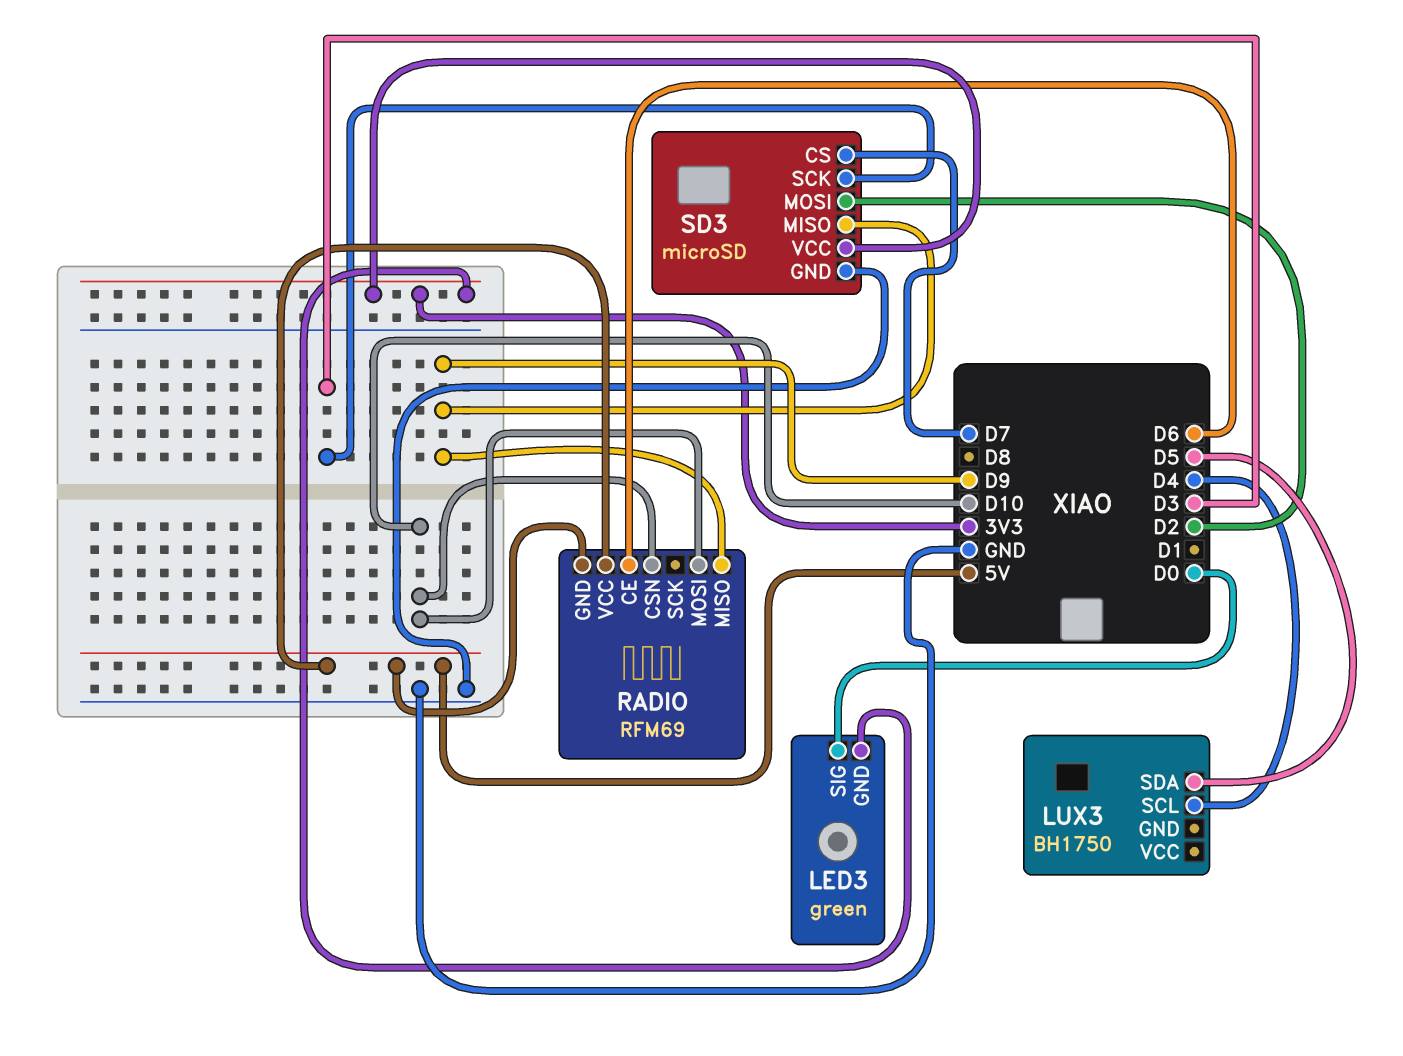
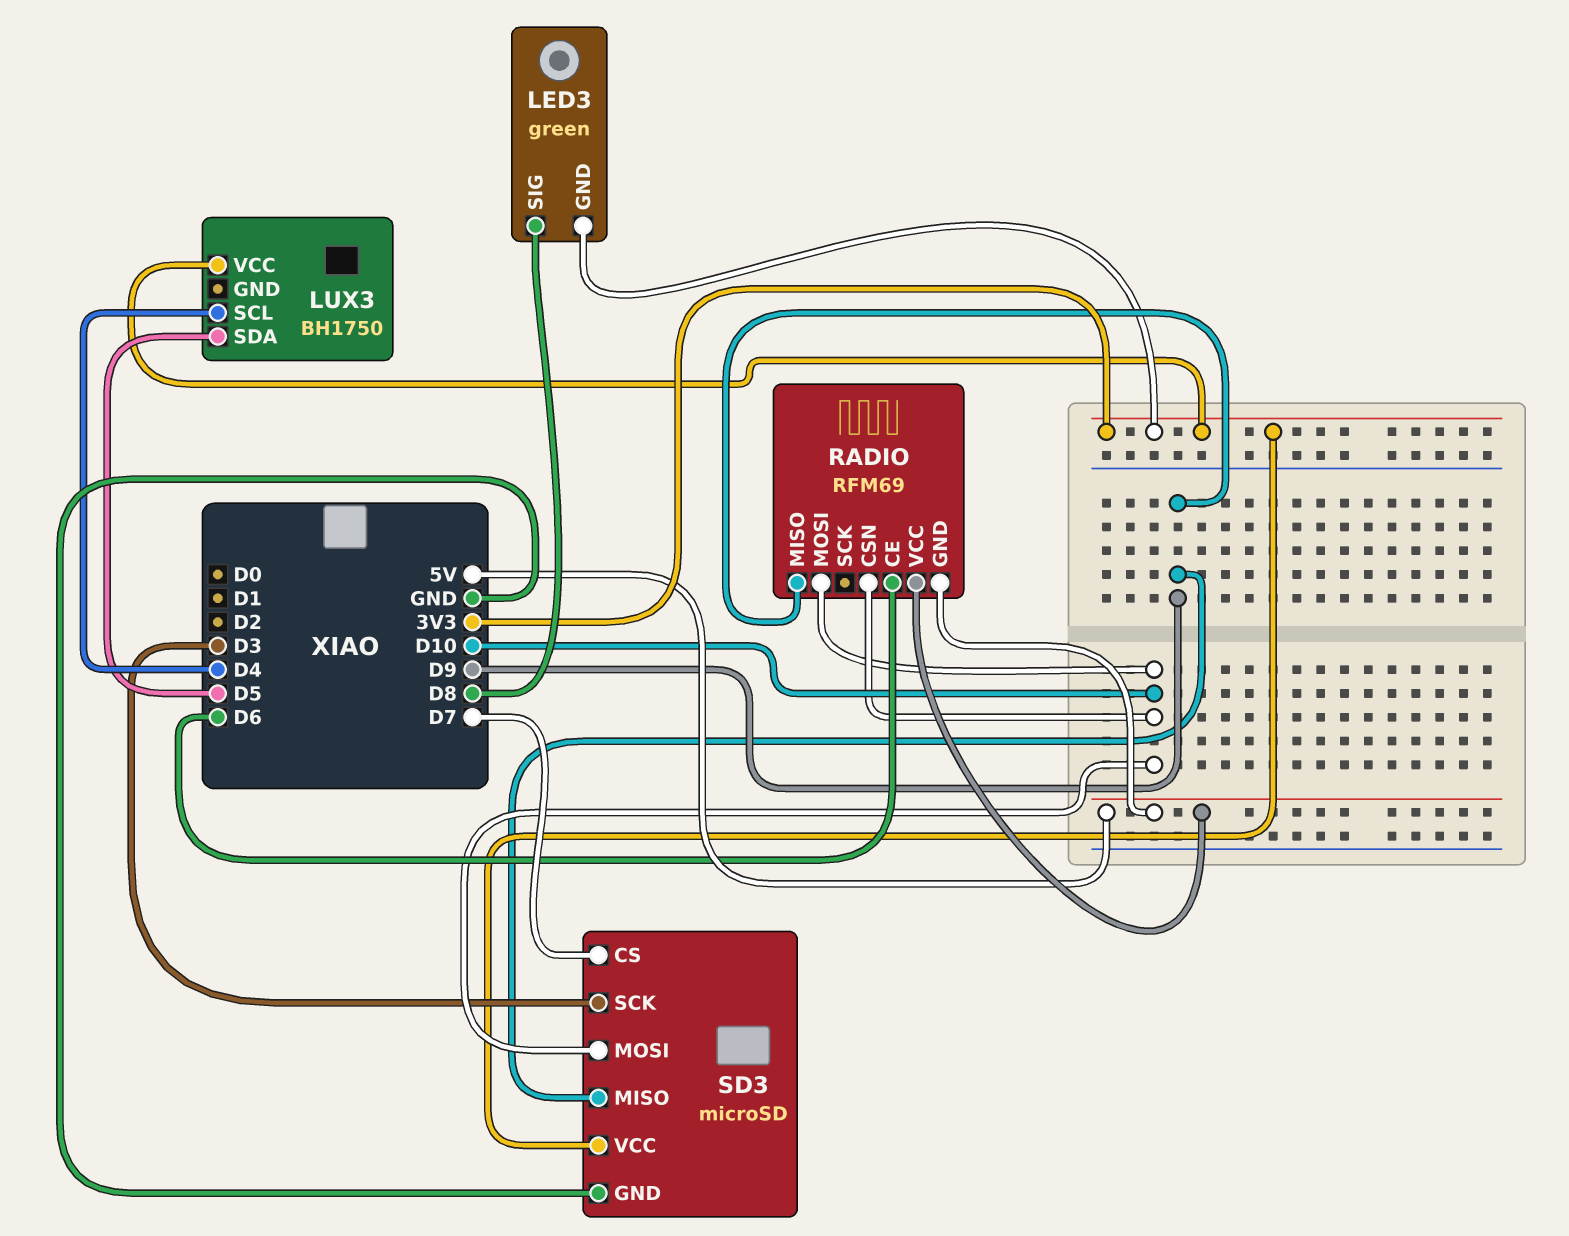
LED3 pin SIG: D0 -> D8
LUX3 pin VCC: none -> 3V3
SD3 pin MOSI: D2 -> D10

